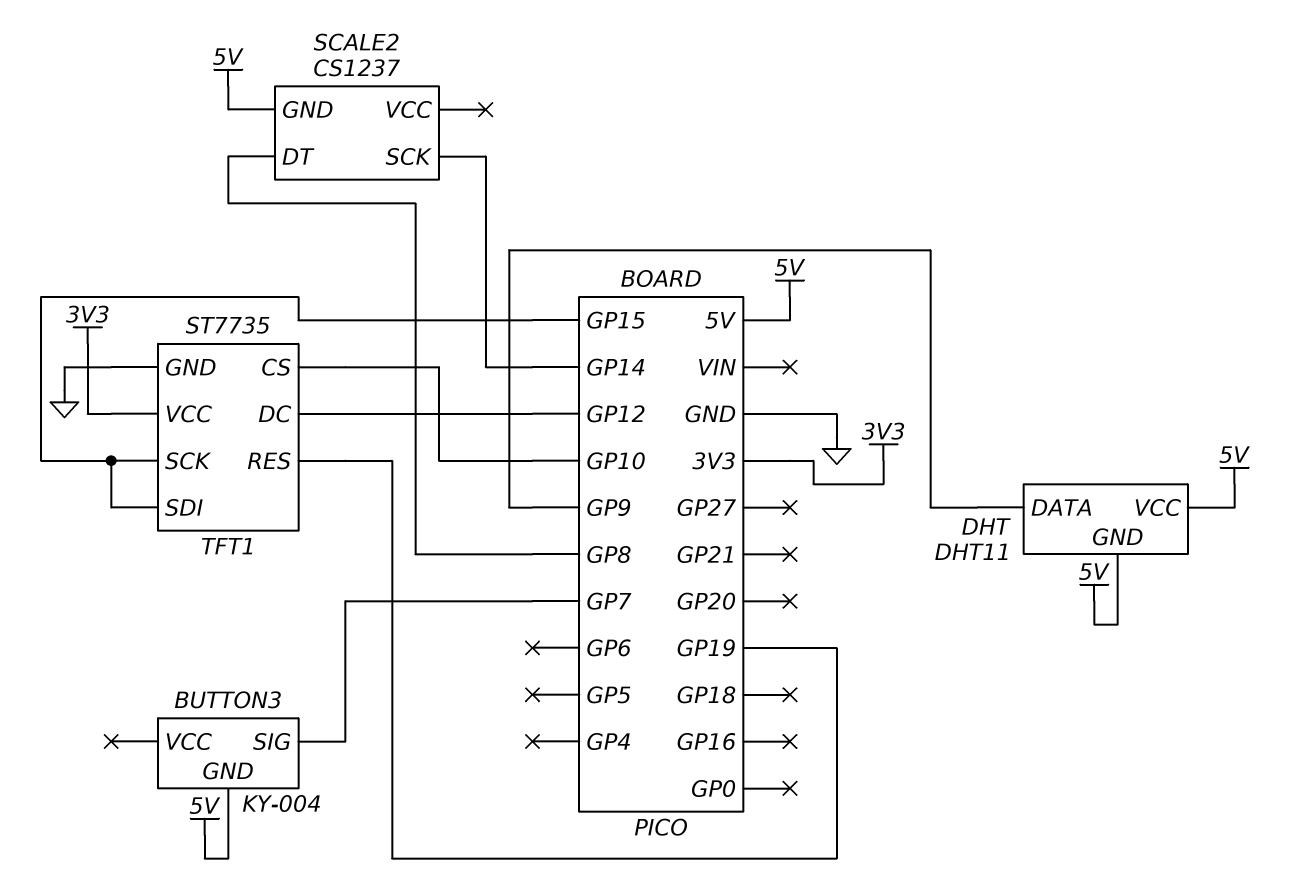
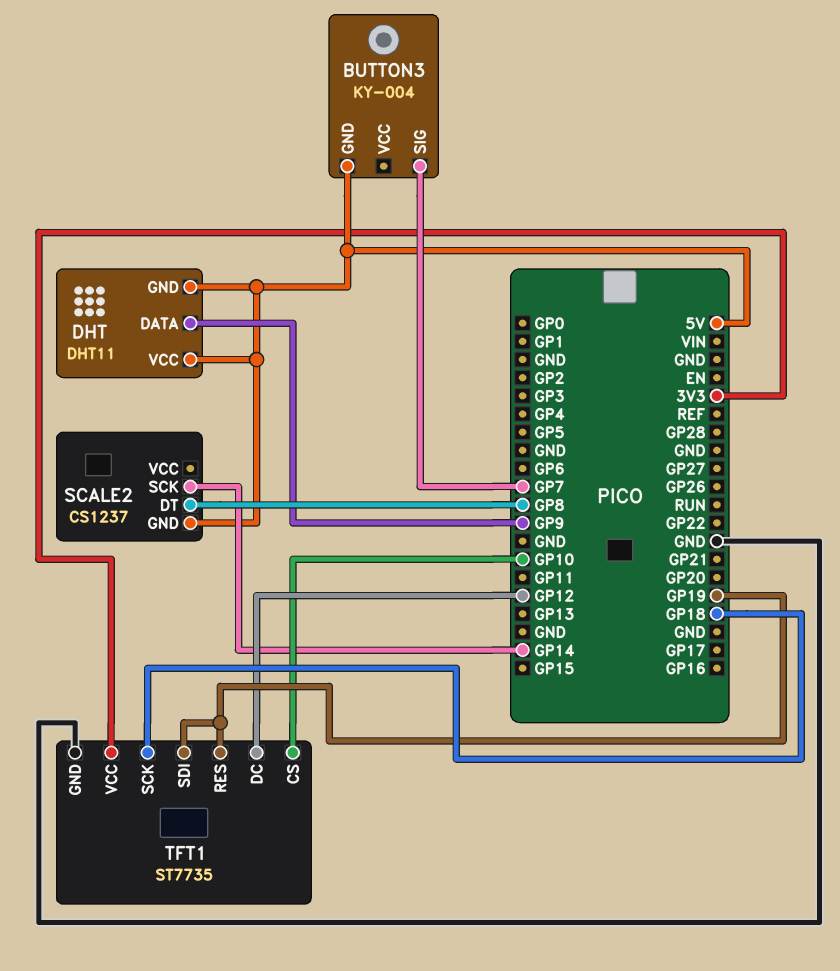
TFT1 pin SCK: GP15 -> GP18
TFT1 pin SDI: GP15 -> GP19

